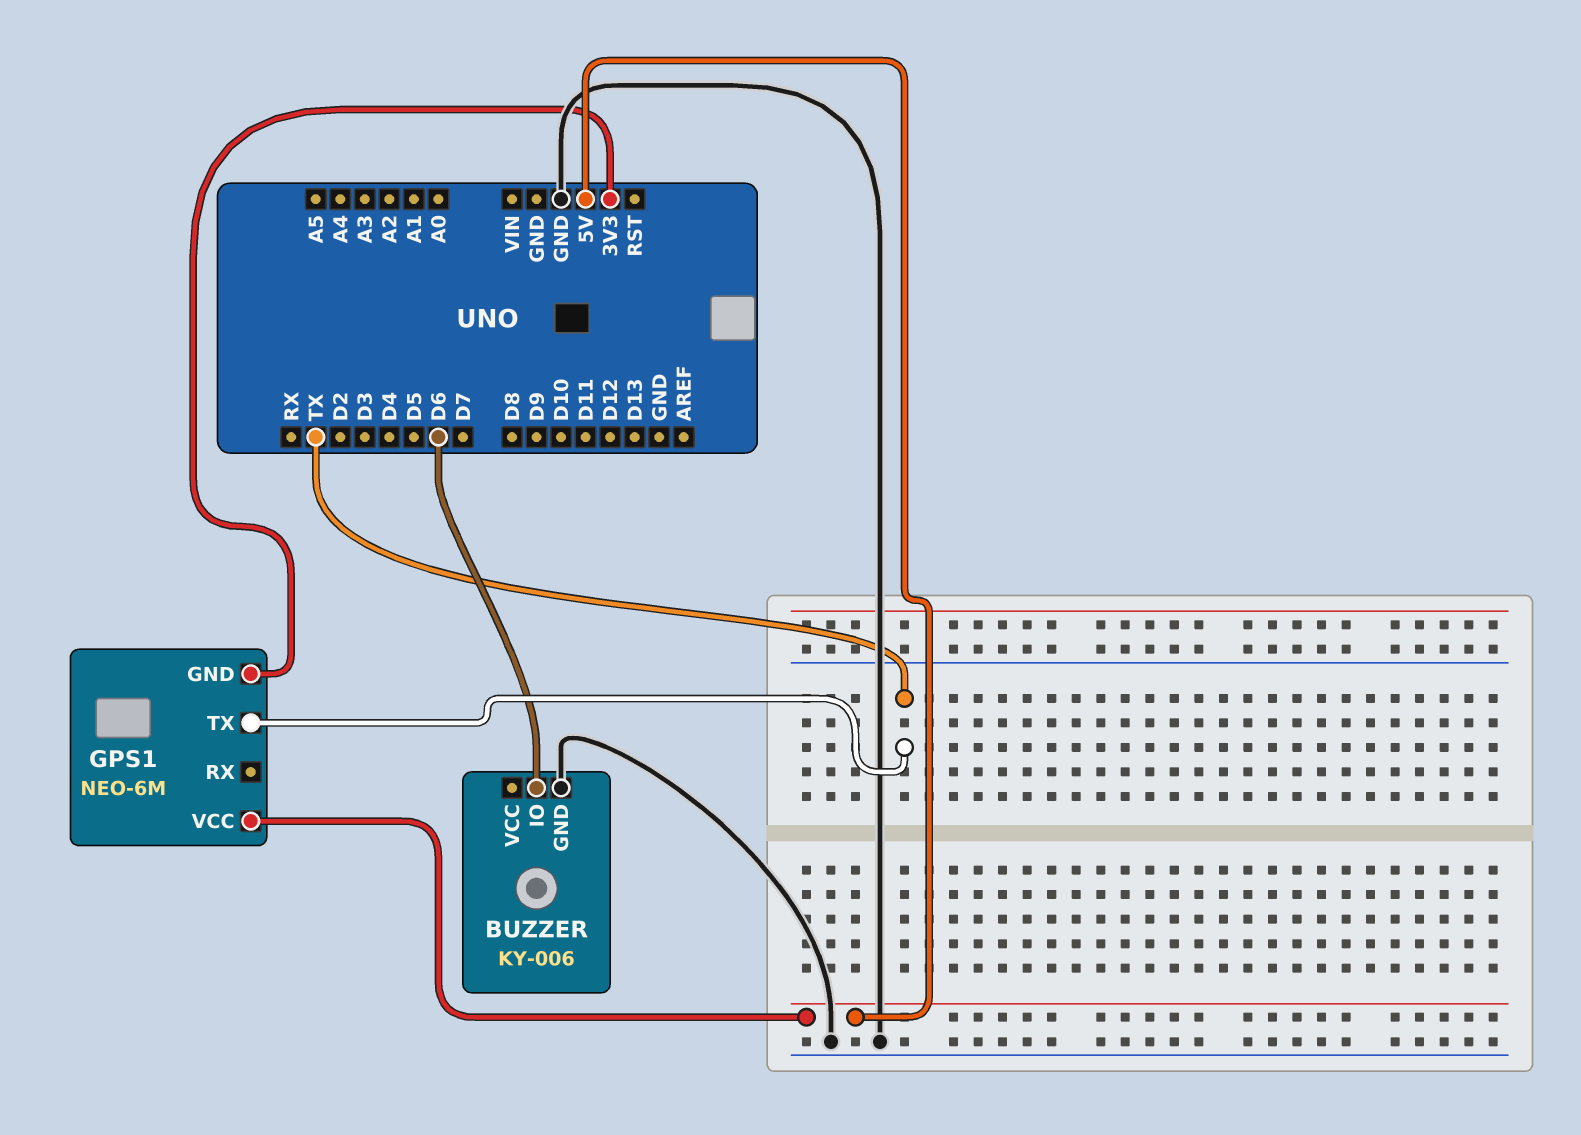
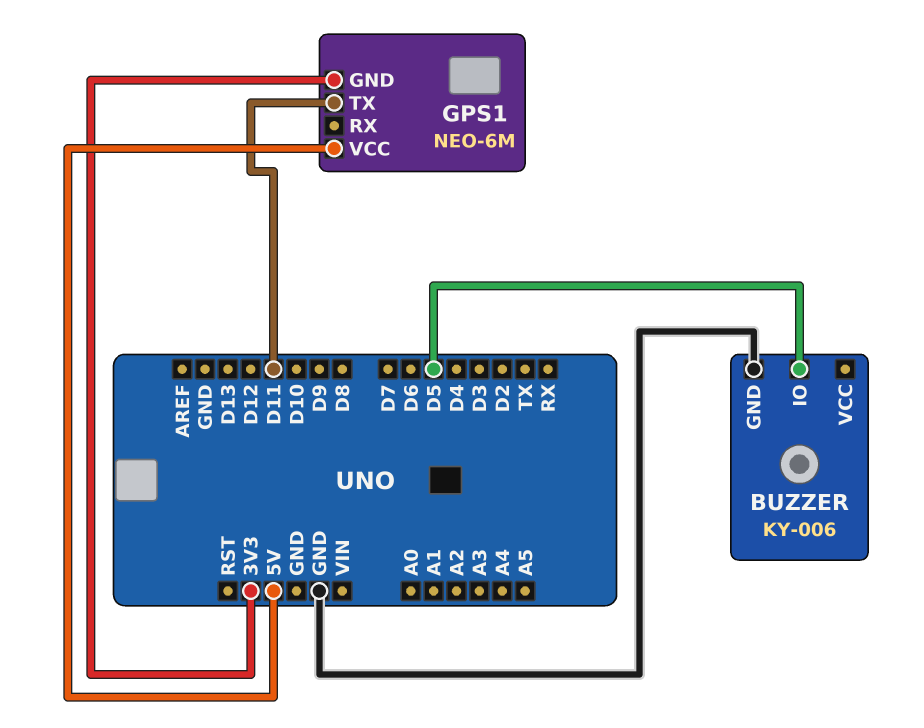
BUZZER pin IO: D6 -> D5
GPS1 pin TX: TX -> D11

